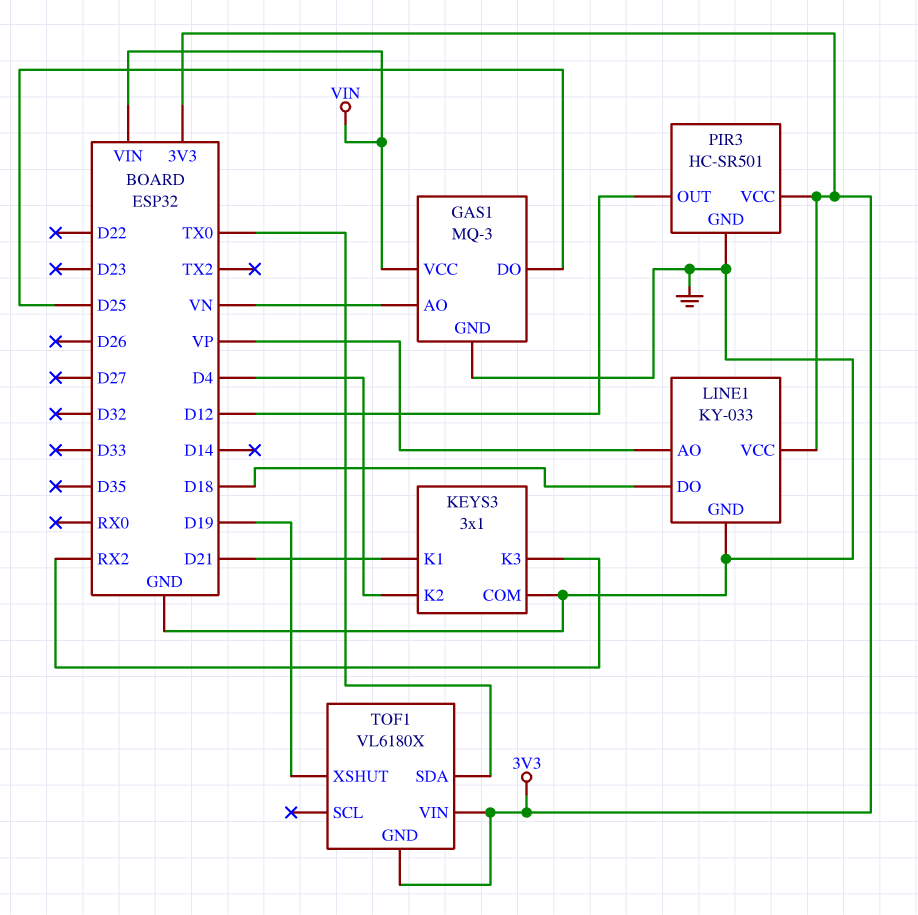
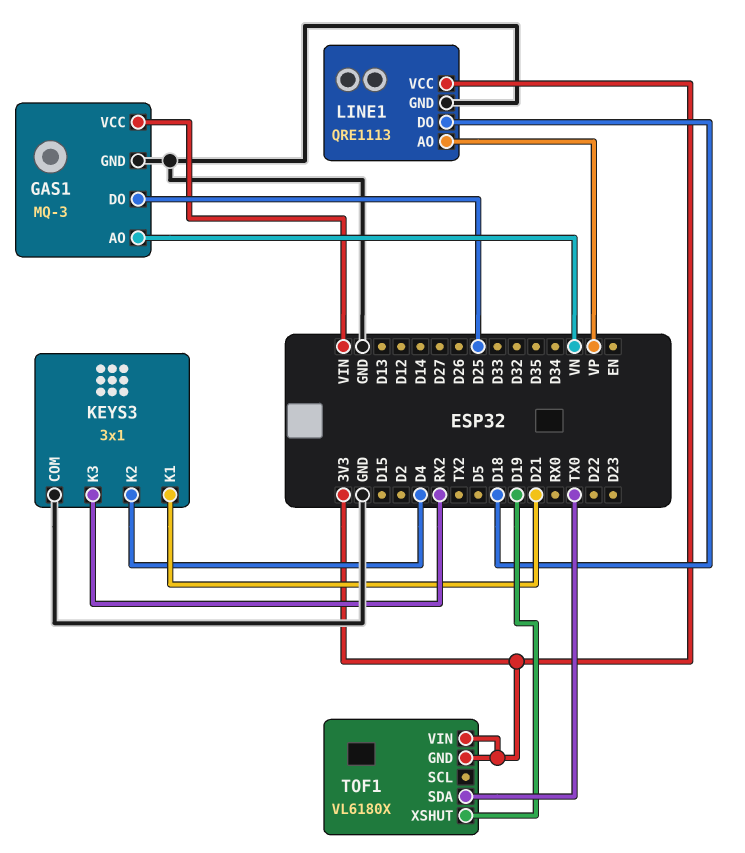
LINE1: KY-033 -> QRE1113
PIR3: HC-SR501 -> none
PIR3 pin GND: GND -> none
PIR3 pin OUT: D12 -> none
PIR3 pin VCC: 3V3 -> none

